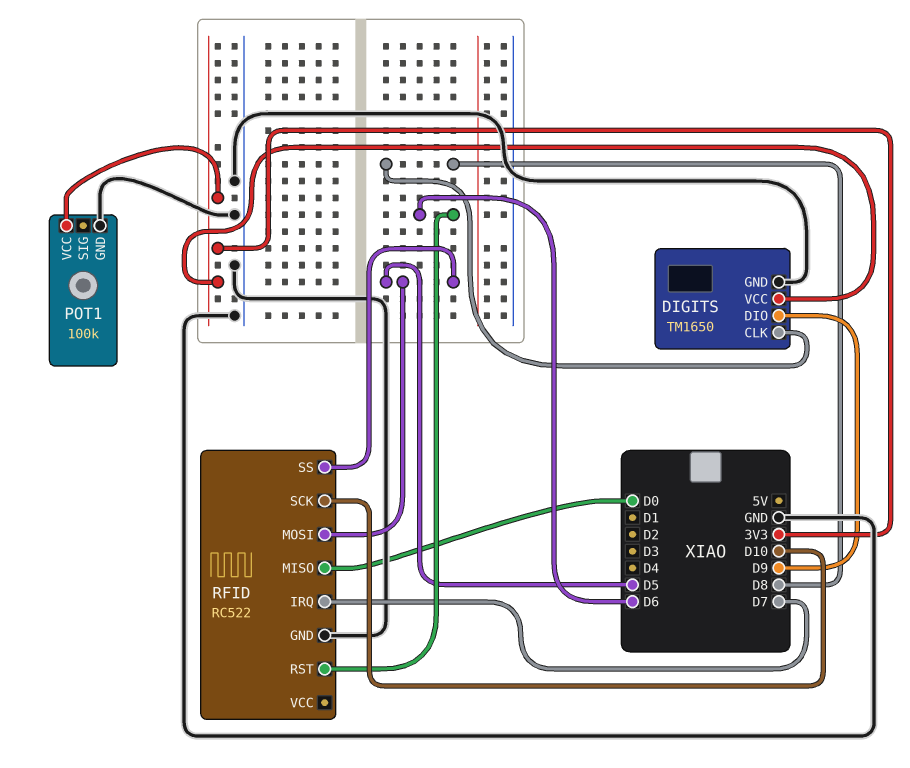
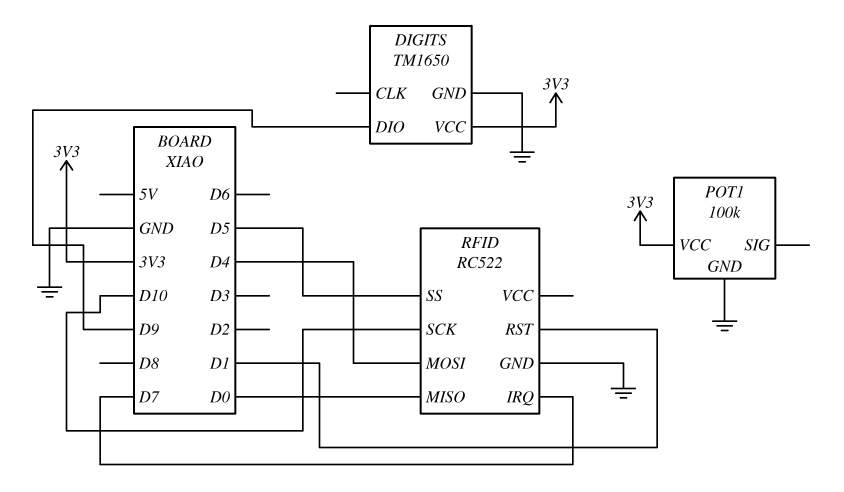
DIGITS pin CLK: D8 -> none
RFID pin MOSI: D5 -> D4
RFID pin RST: D6 -> D1

